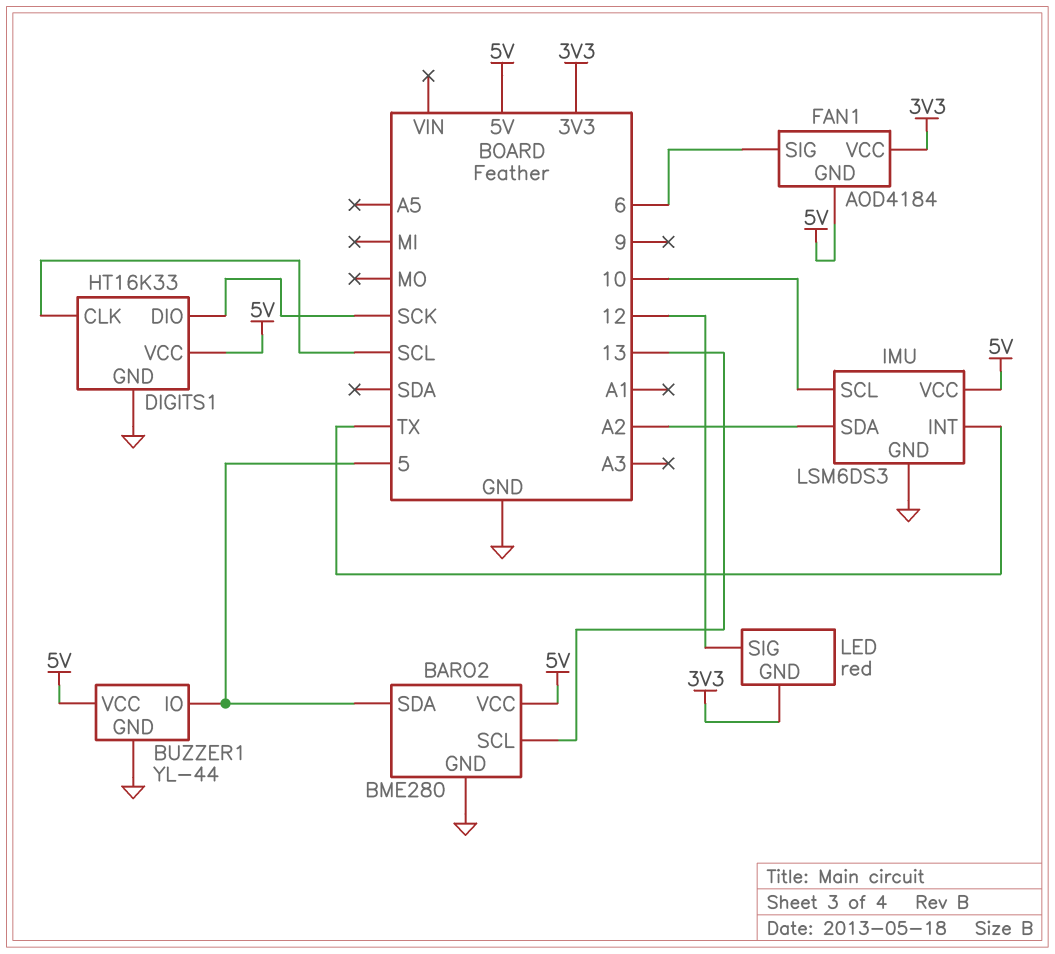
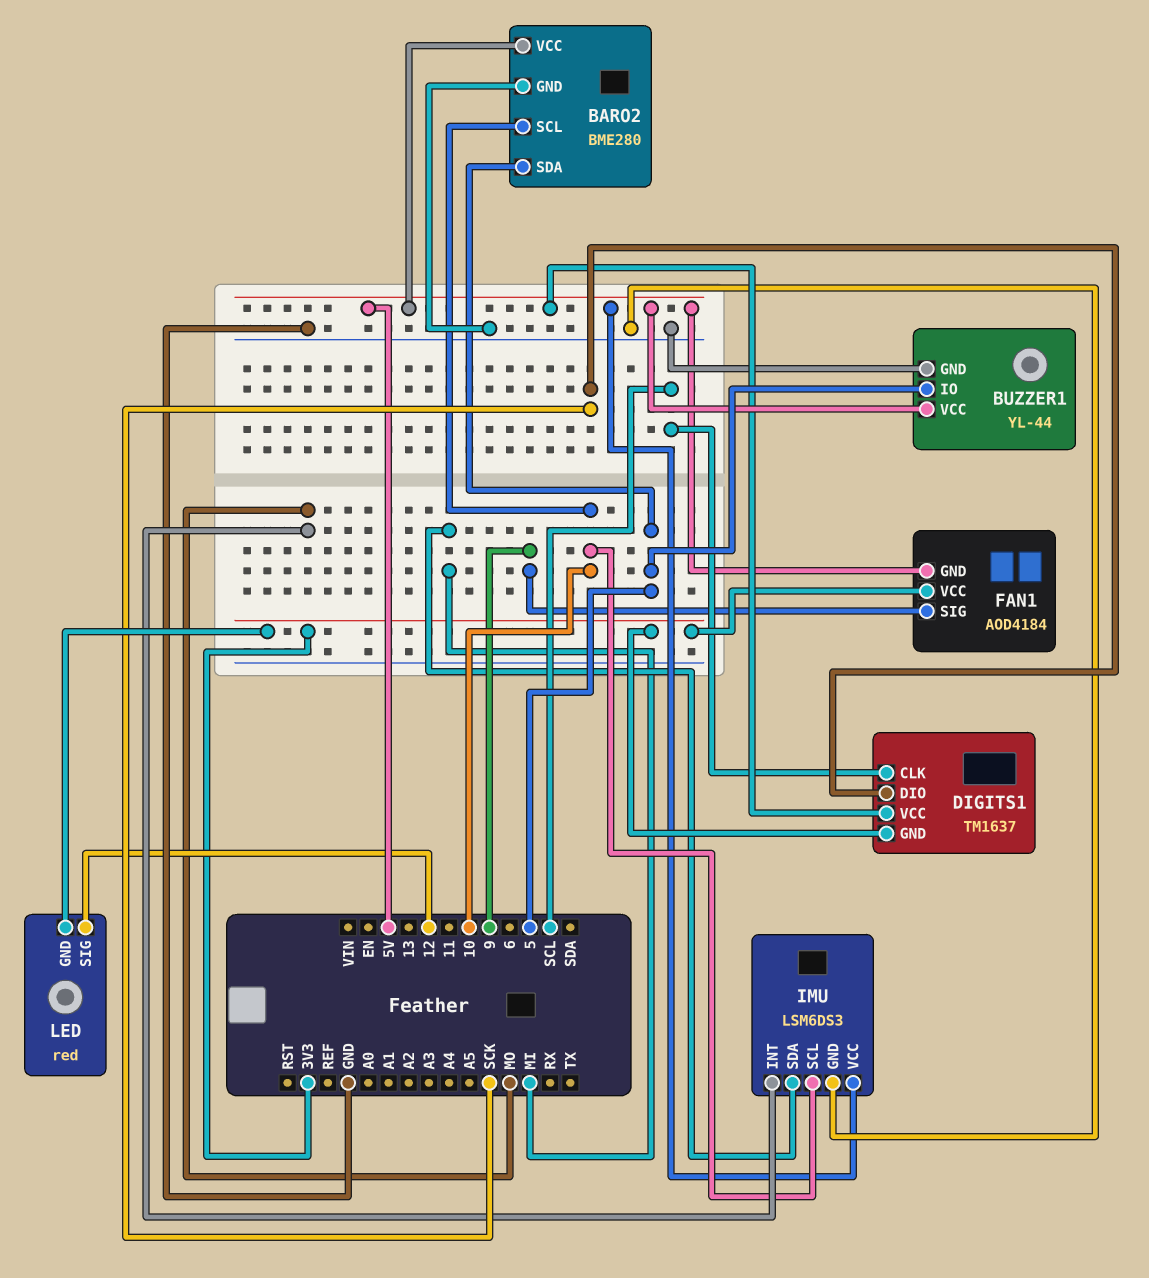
BARO2 pin SCL: 13 -> 10
DIGITS1: HT16K33 -> TM1637
DIGITS1 pin GND: GND -> 3V3
FAN1 pin SIG: 6 -> 9
IMU pin INT: TX -> MO
IMU pin SDA: A2 -> MI

